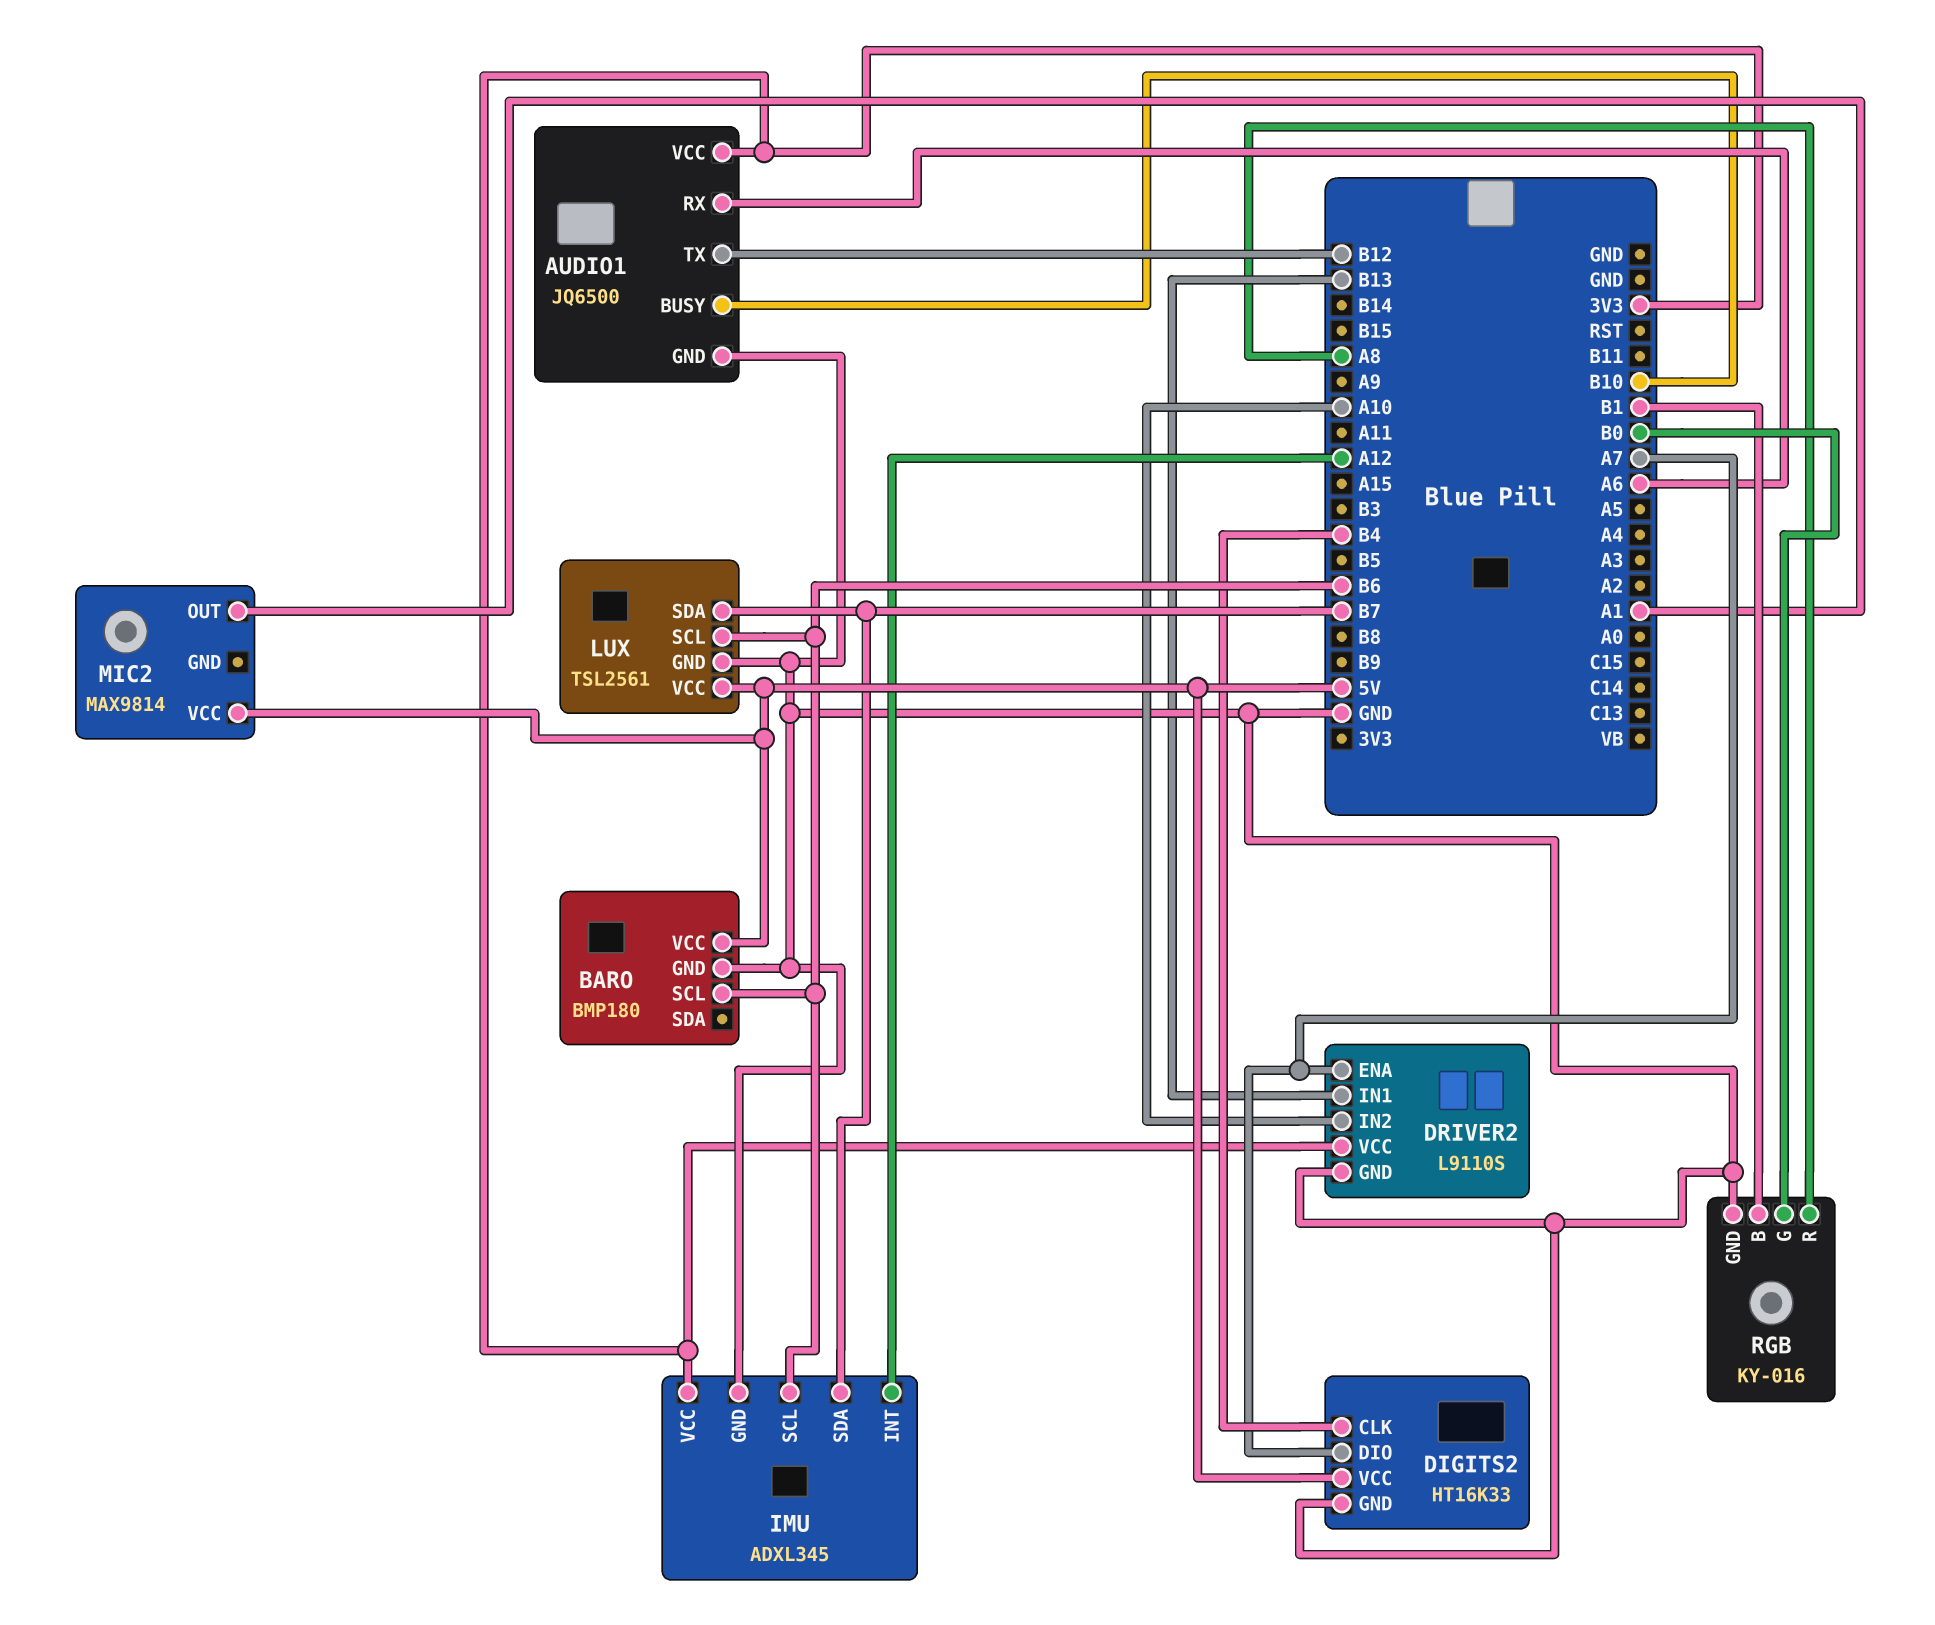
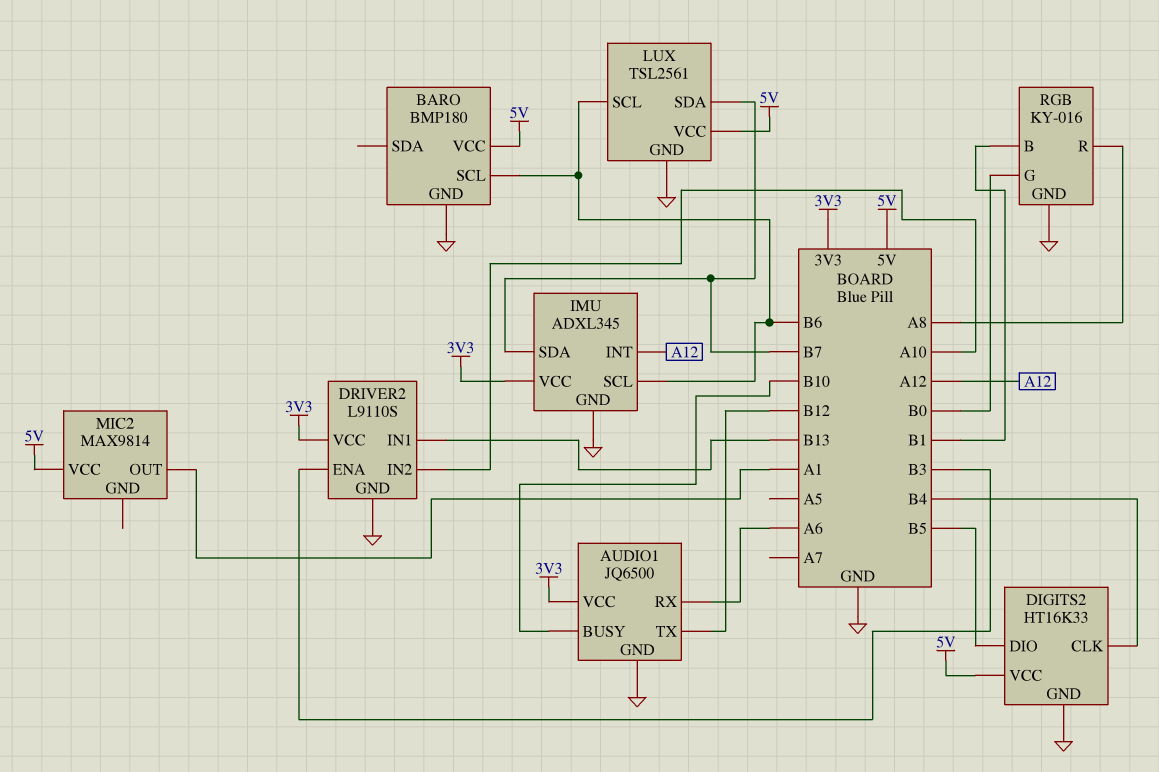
DIGITS2 pin DIO: A7 -> B5
DRIVER2 pin ENA: A7 -> B3

